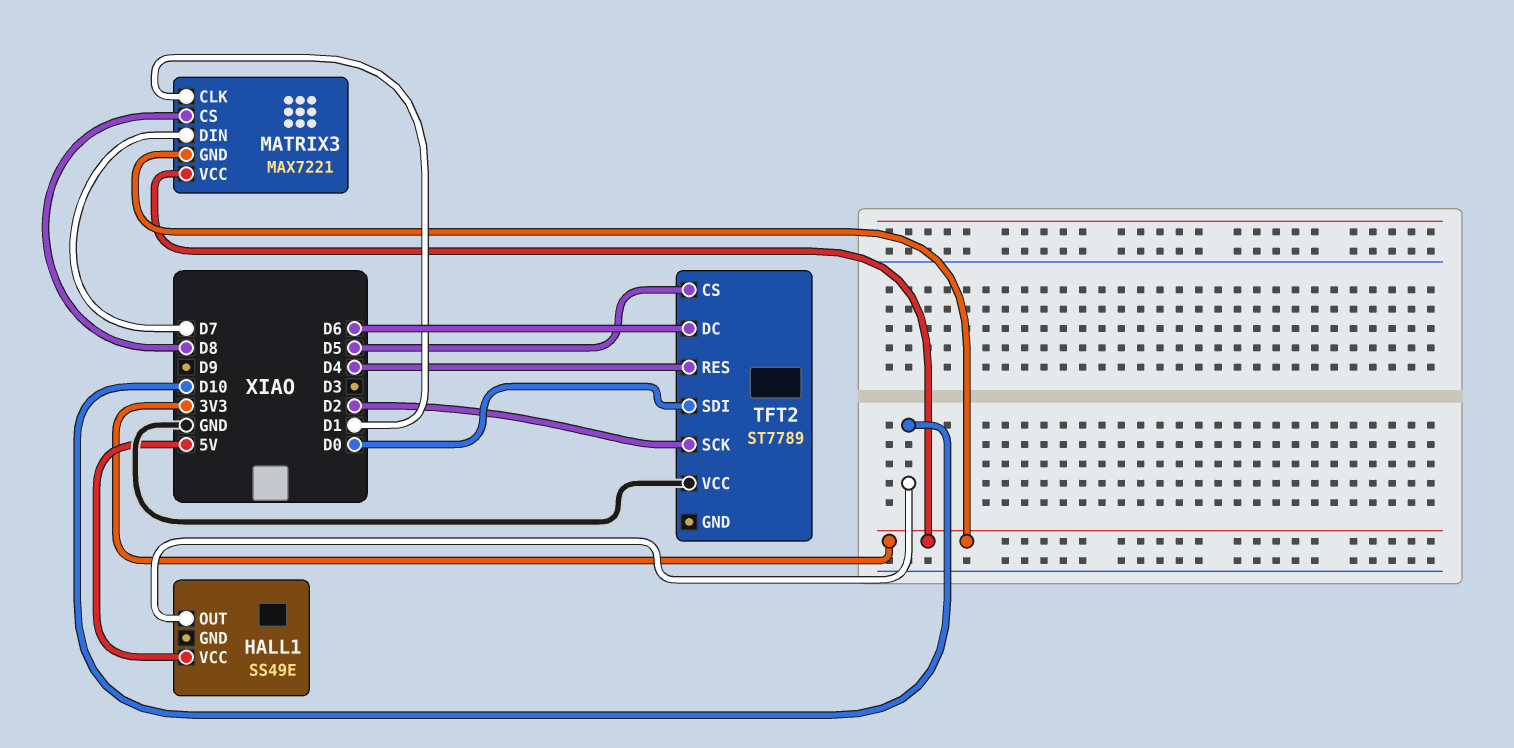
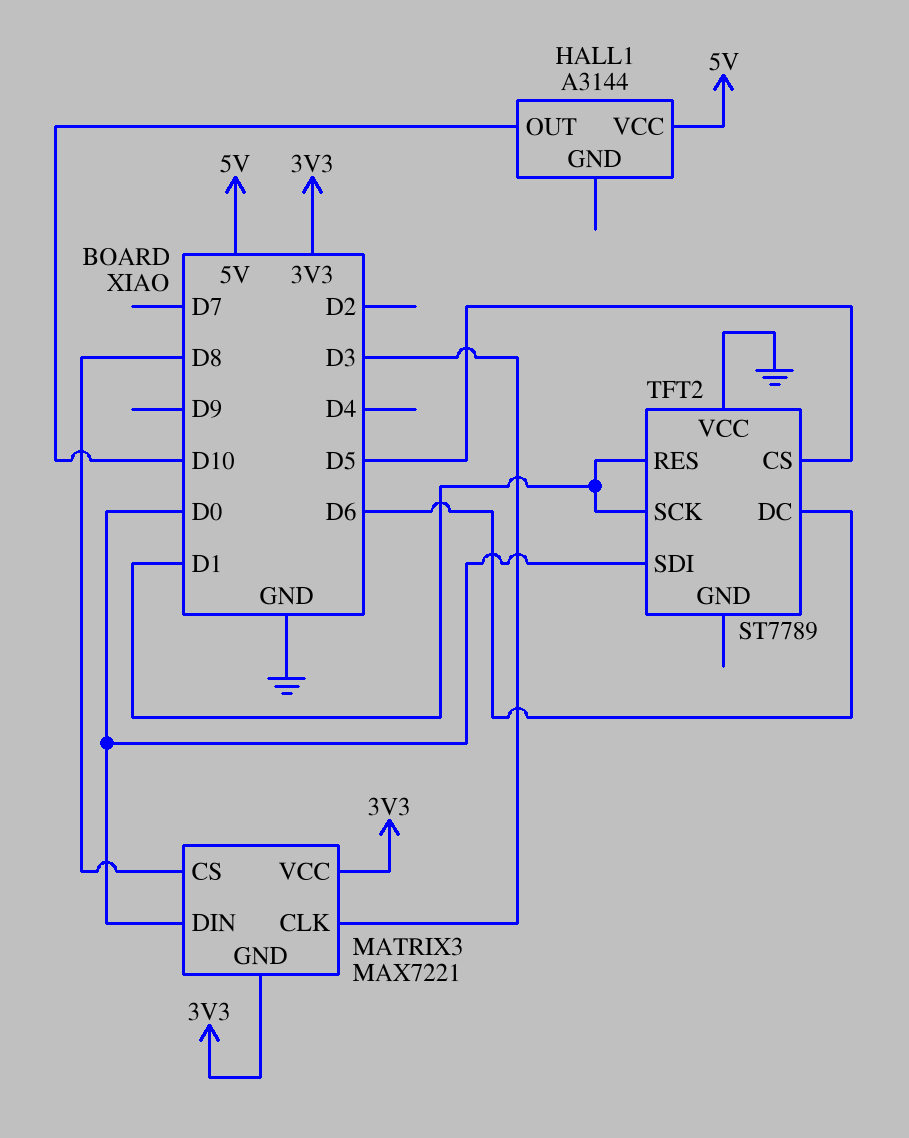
HALL1: SS49E -> A3144
MATRIX3 pin CLK: D1 -> D3
MATRIX3 pin DIN: D7 -> D0
TFT2 pin RES: D4 -> D1
TFT2 pin SCK: D2 -> D1

